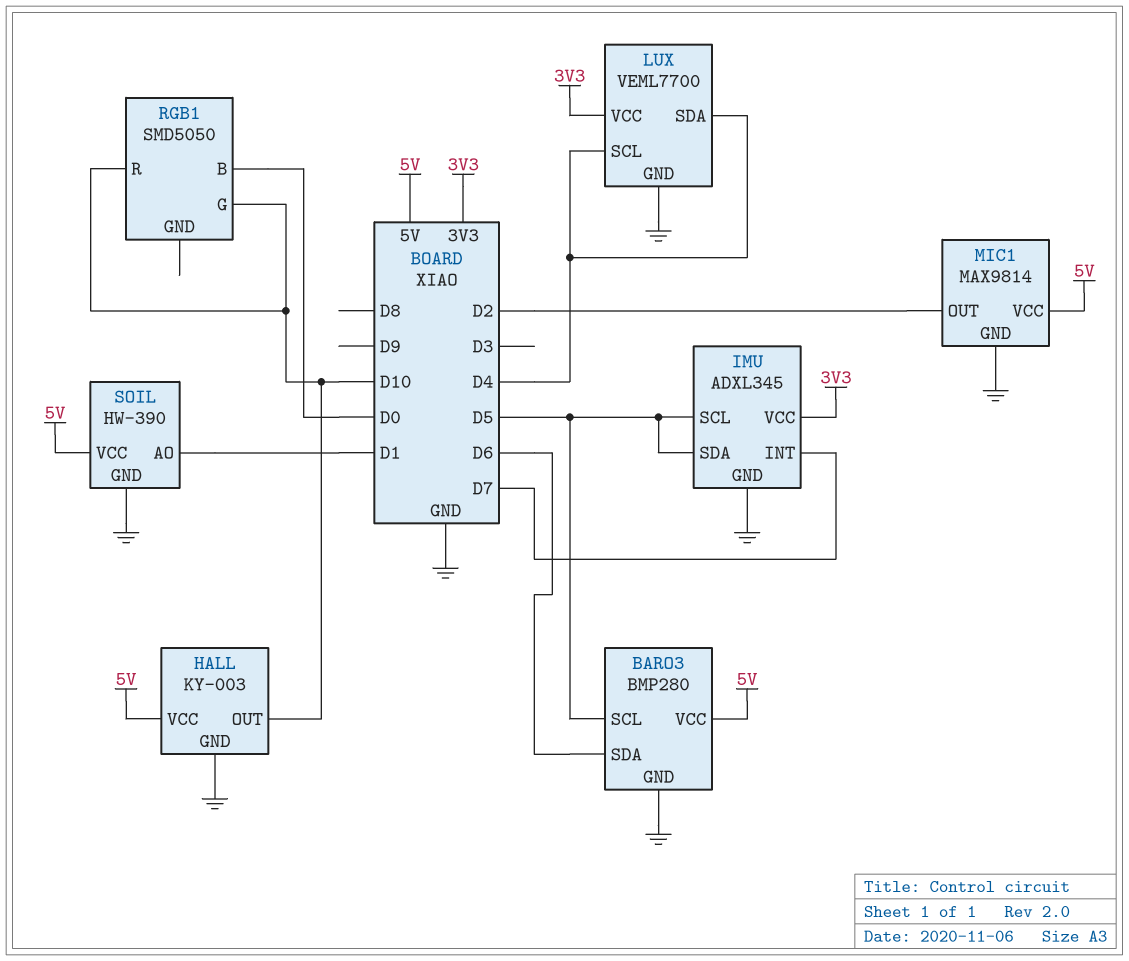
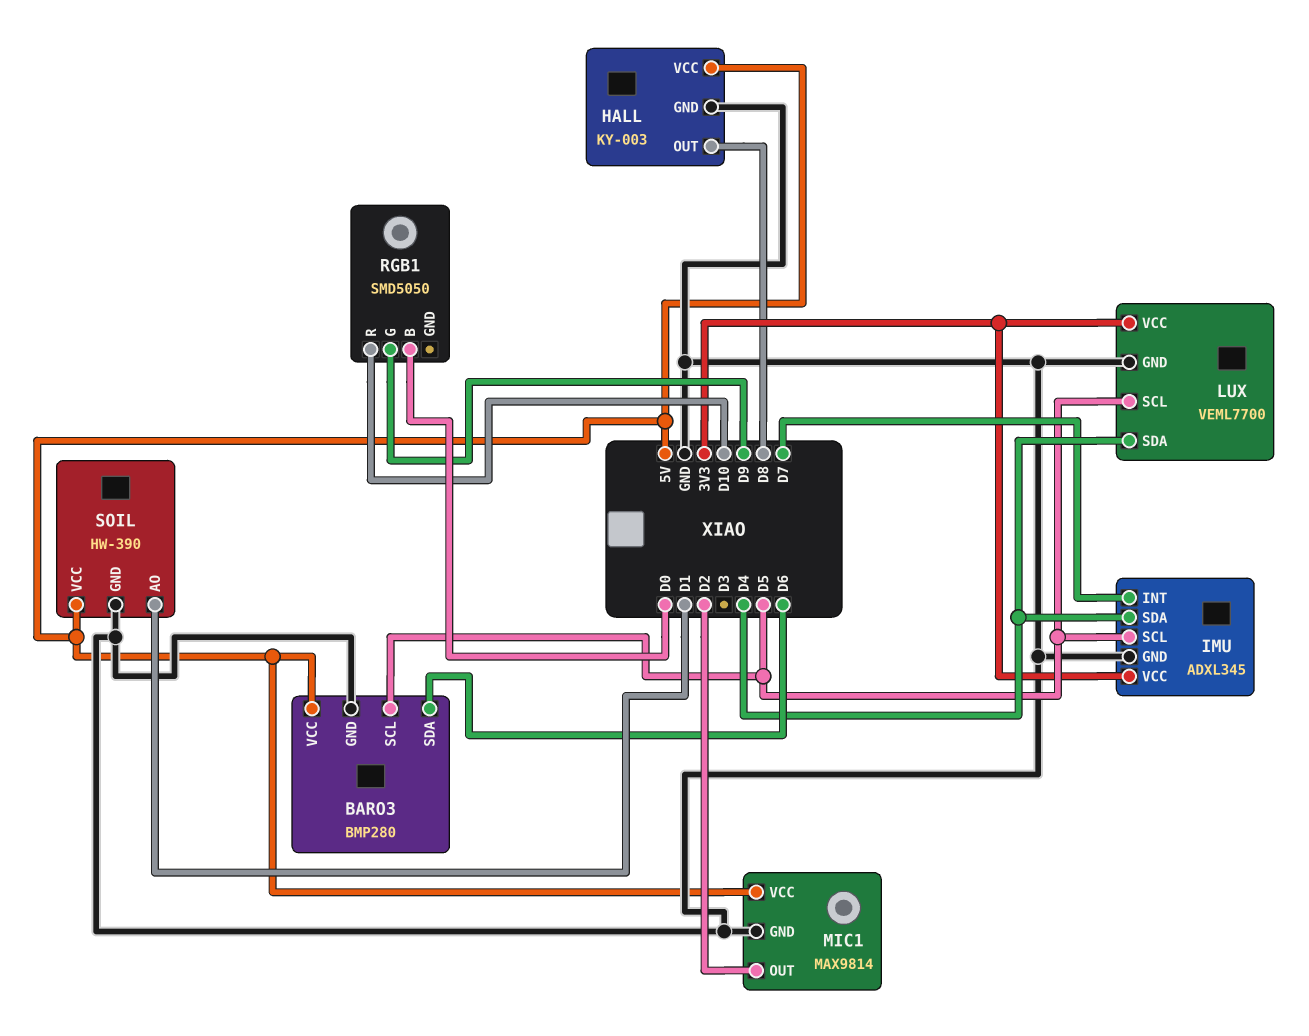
HALL pin OUT: D10 -> D8
IMU pin SDA: D5 -> D4
LUX pin SCL: D4 -> D5
RGB1 pin G: D10 -> D9

